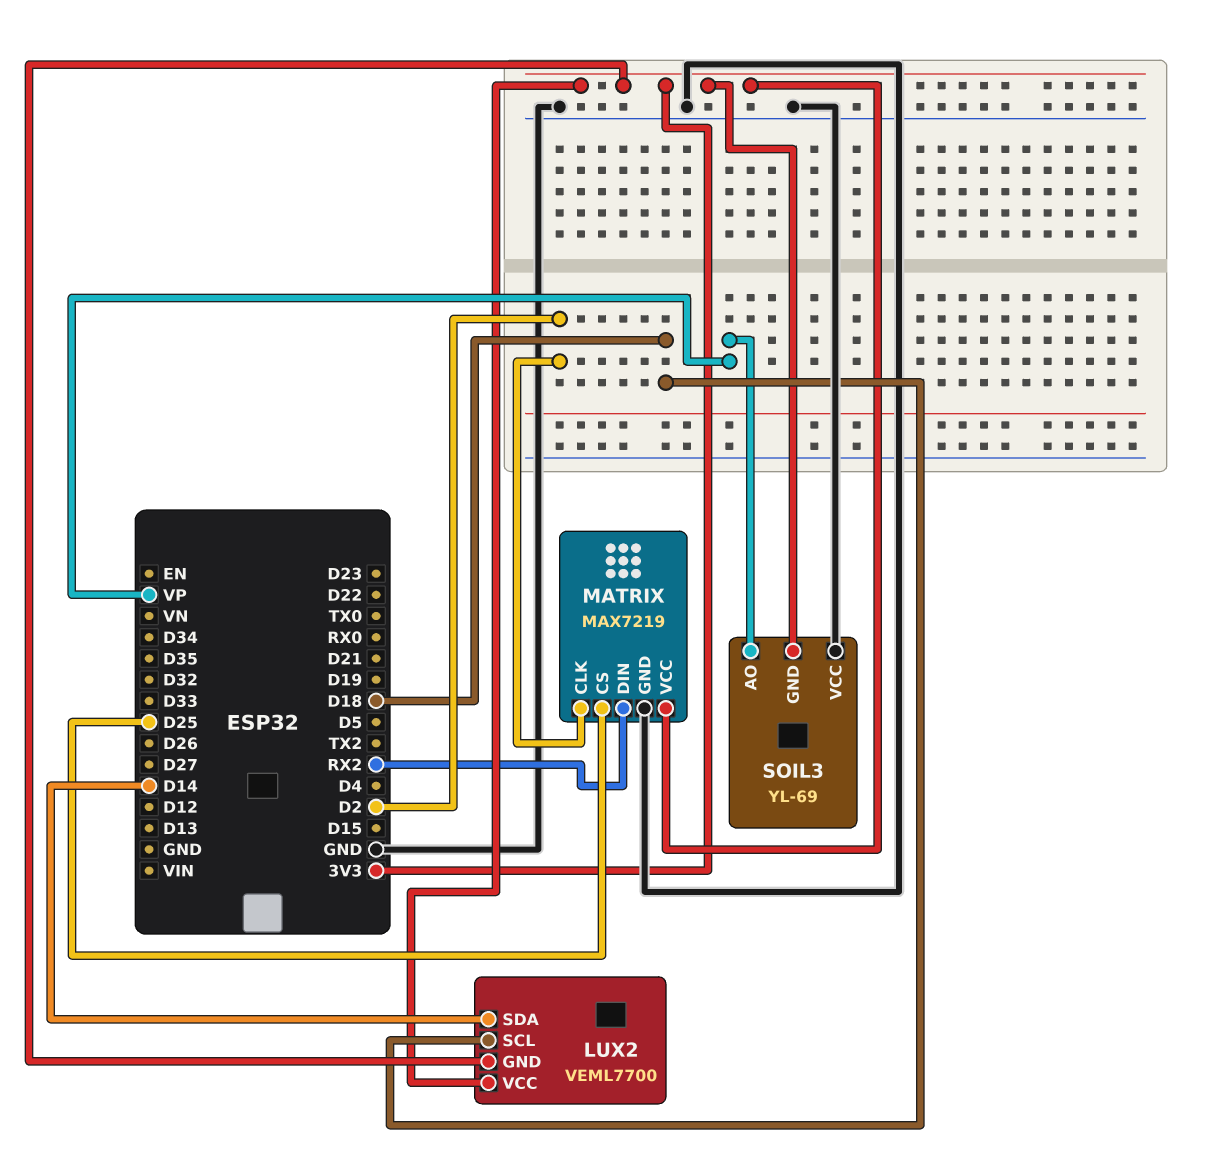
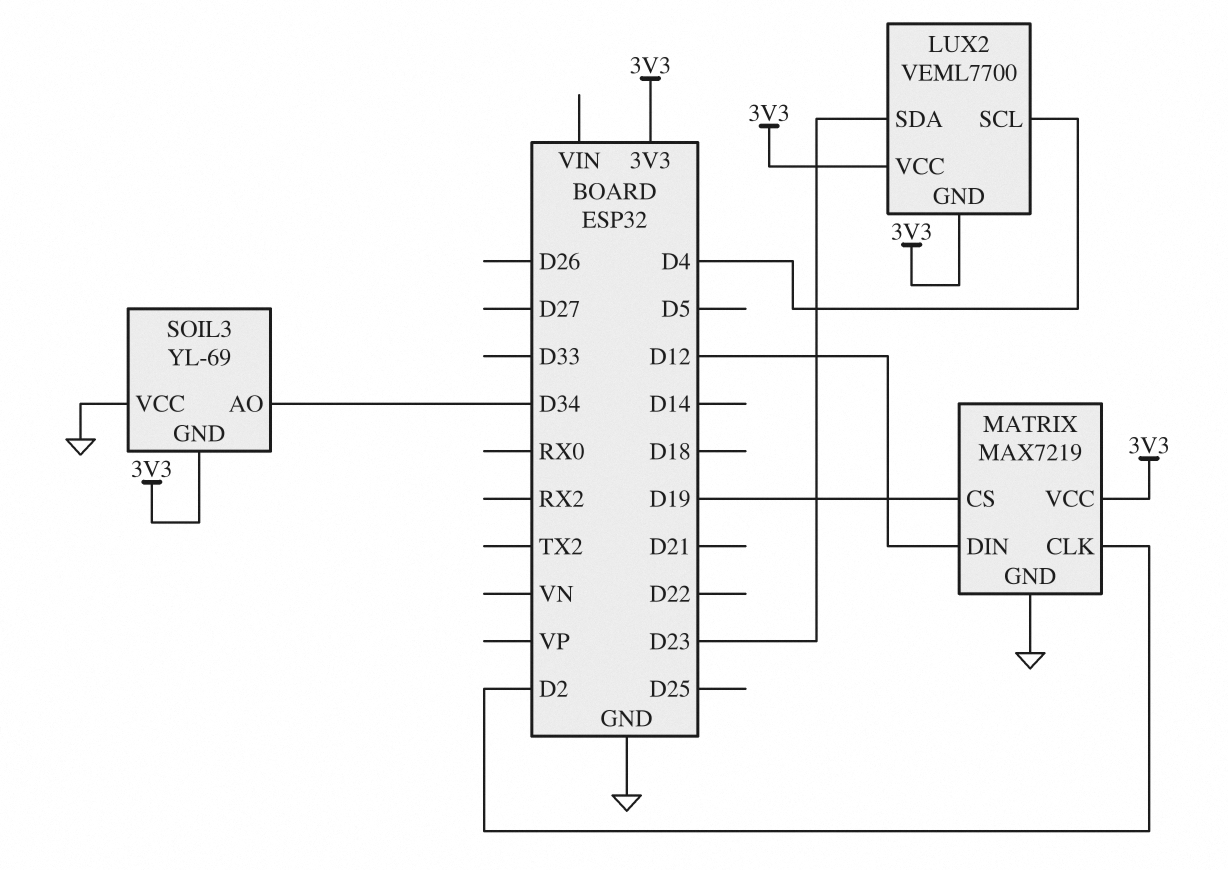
LUX2 pin SCL: D18 -> D4
LUX2 pin SDA: D14 -> D23
MATRIX pin CS: D25 -> D19
MATRIX pin DIN: RX2 -> D12
SOIL3 pin AO: VP -> D34

